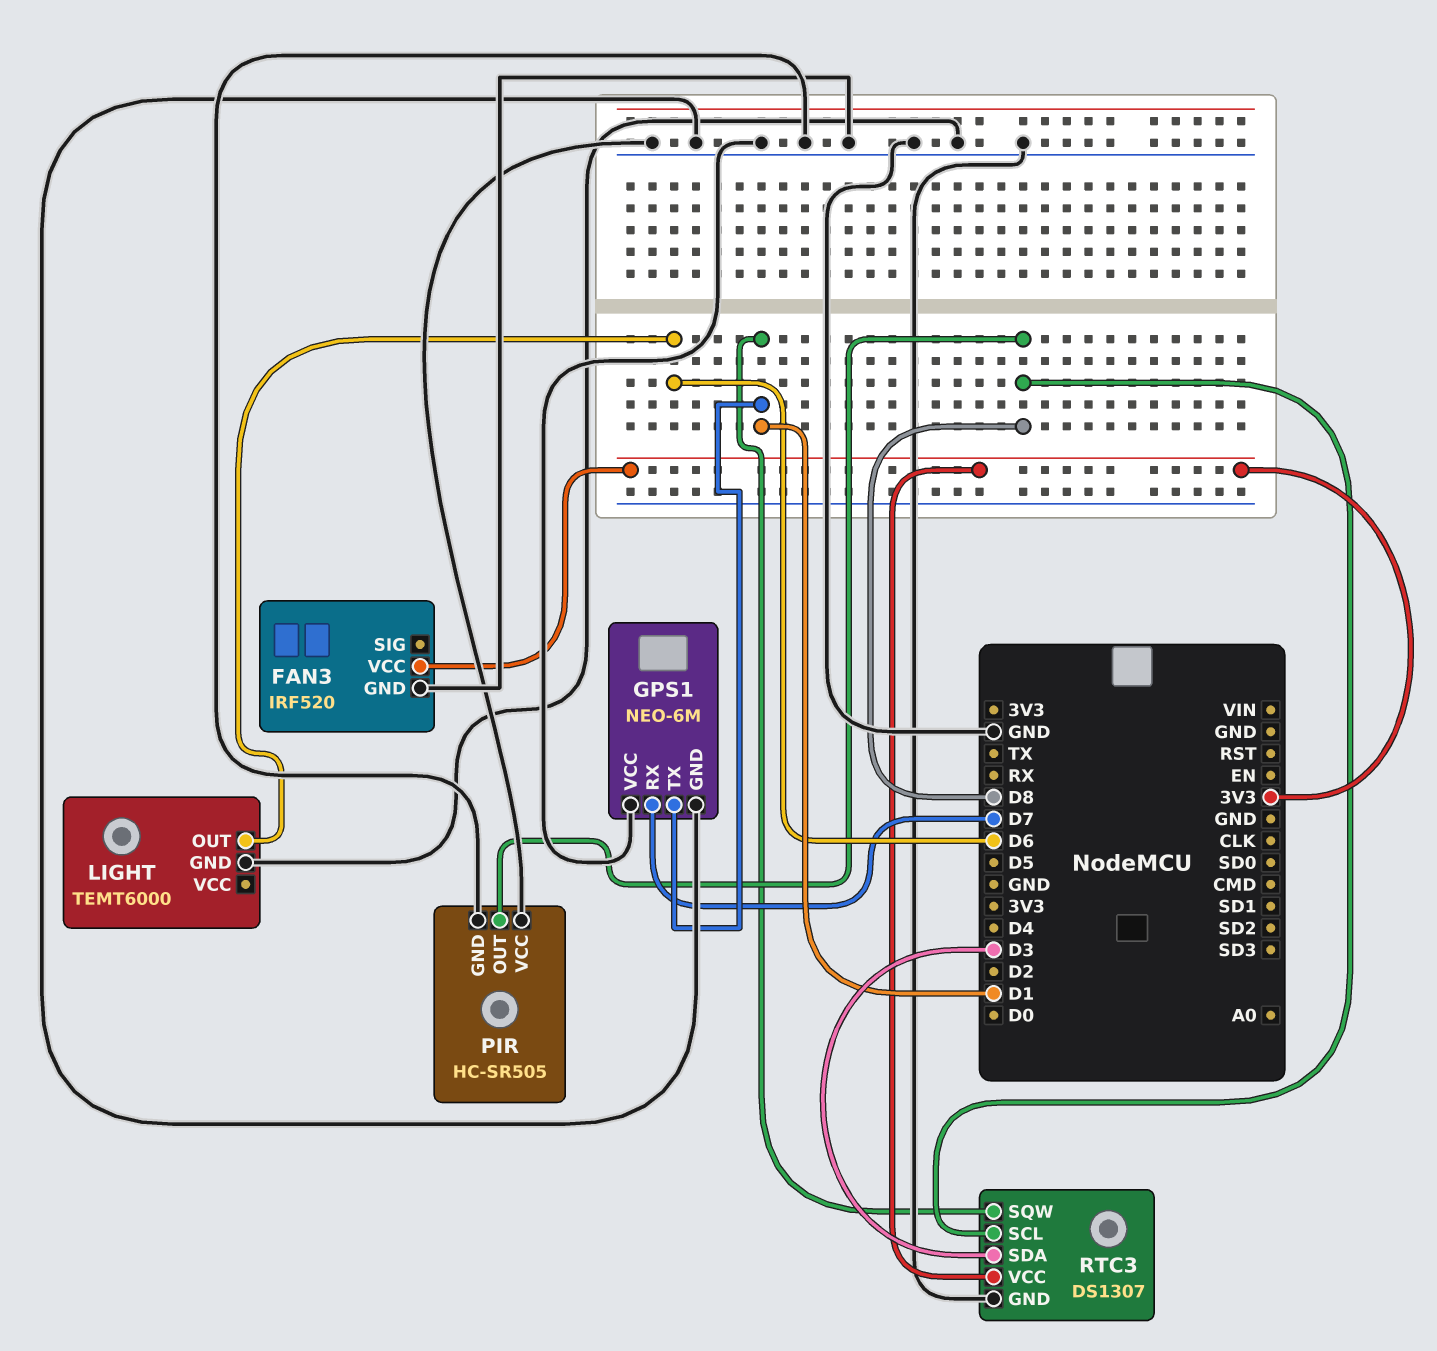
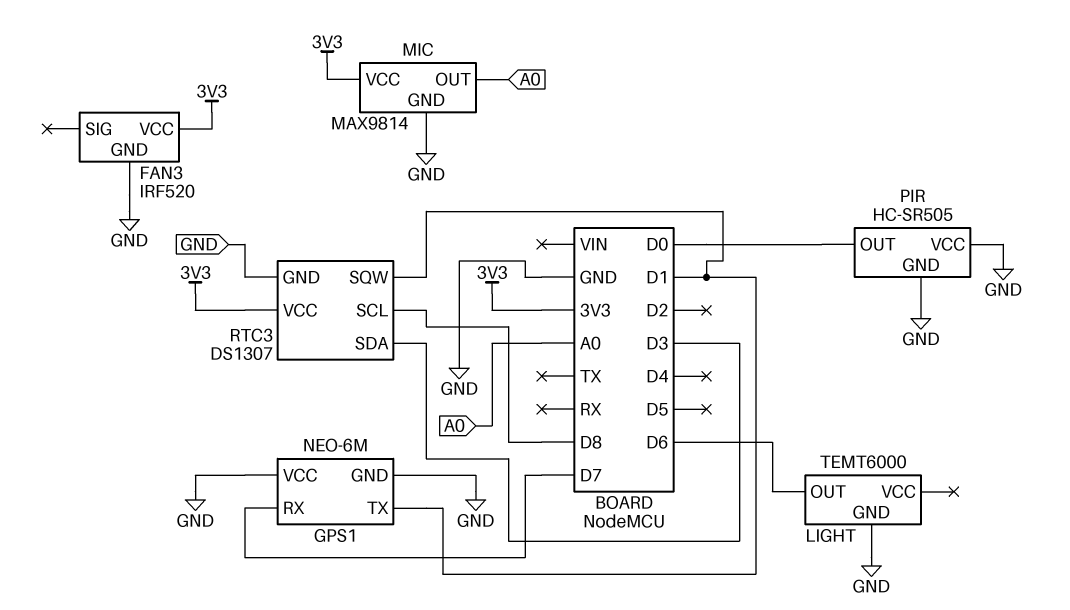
MIC: none -> MAX9814
MIC pin GND: none -> GND
MIC pin OUT: none -> A0
MIC pin VCC: none -> 3V3
PIR pin OUT: D8 -> D0

